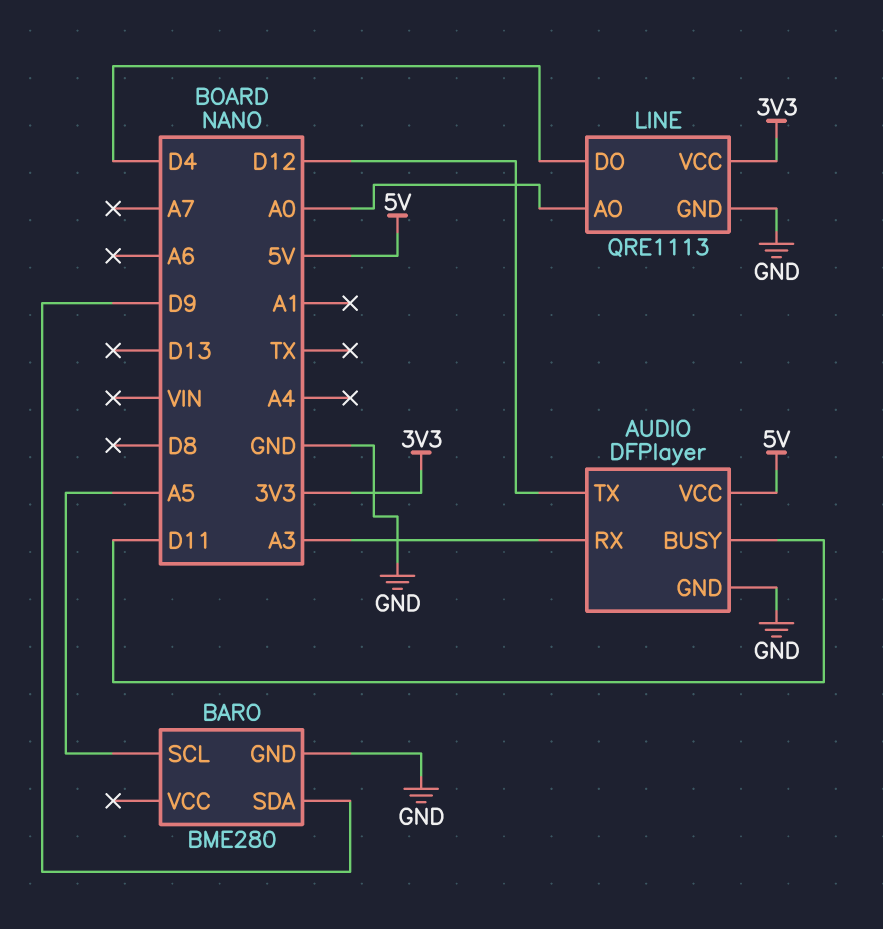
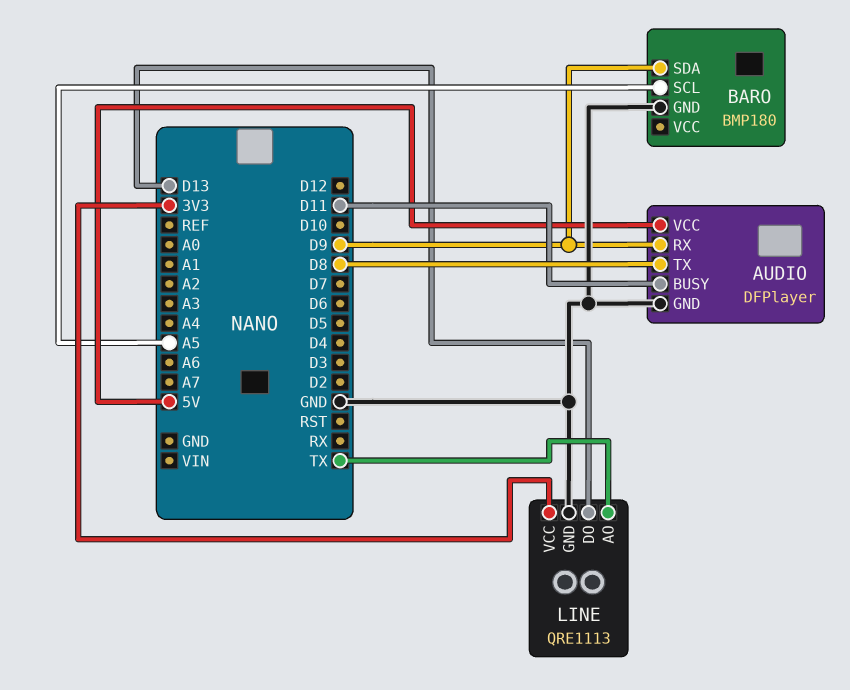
AUDIO pin RX: A3 -> D9
AUDIO pin TX: D12 -> D8
BARO: BME280 -> BMP180
LINE pin AO: A0 -> TX
LINE pin DO: D4 -> D13

